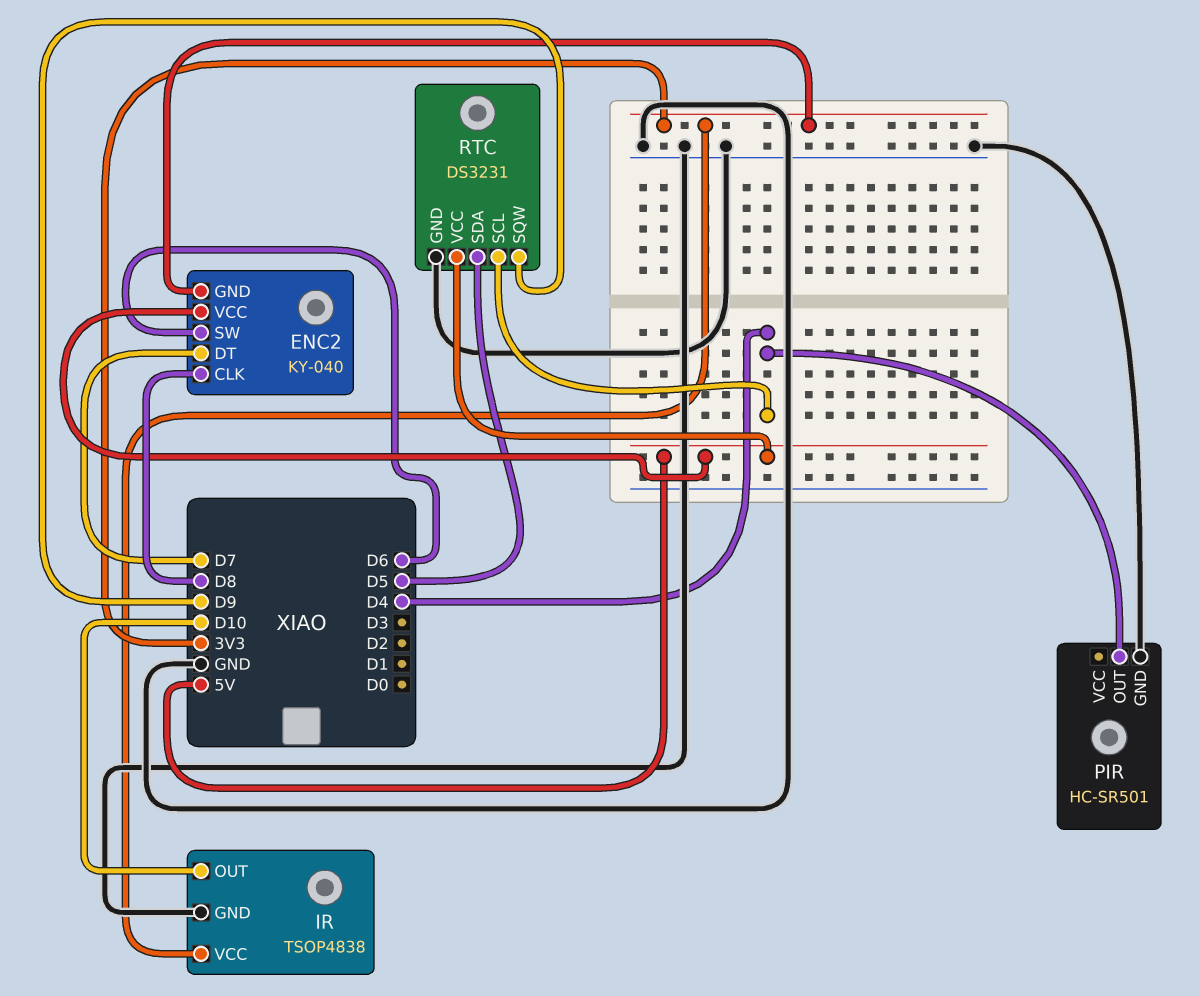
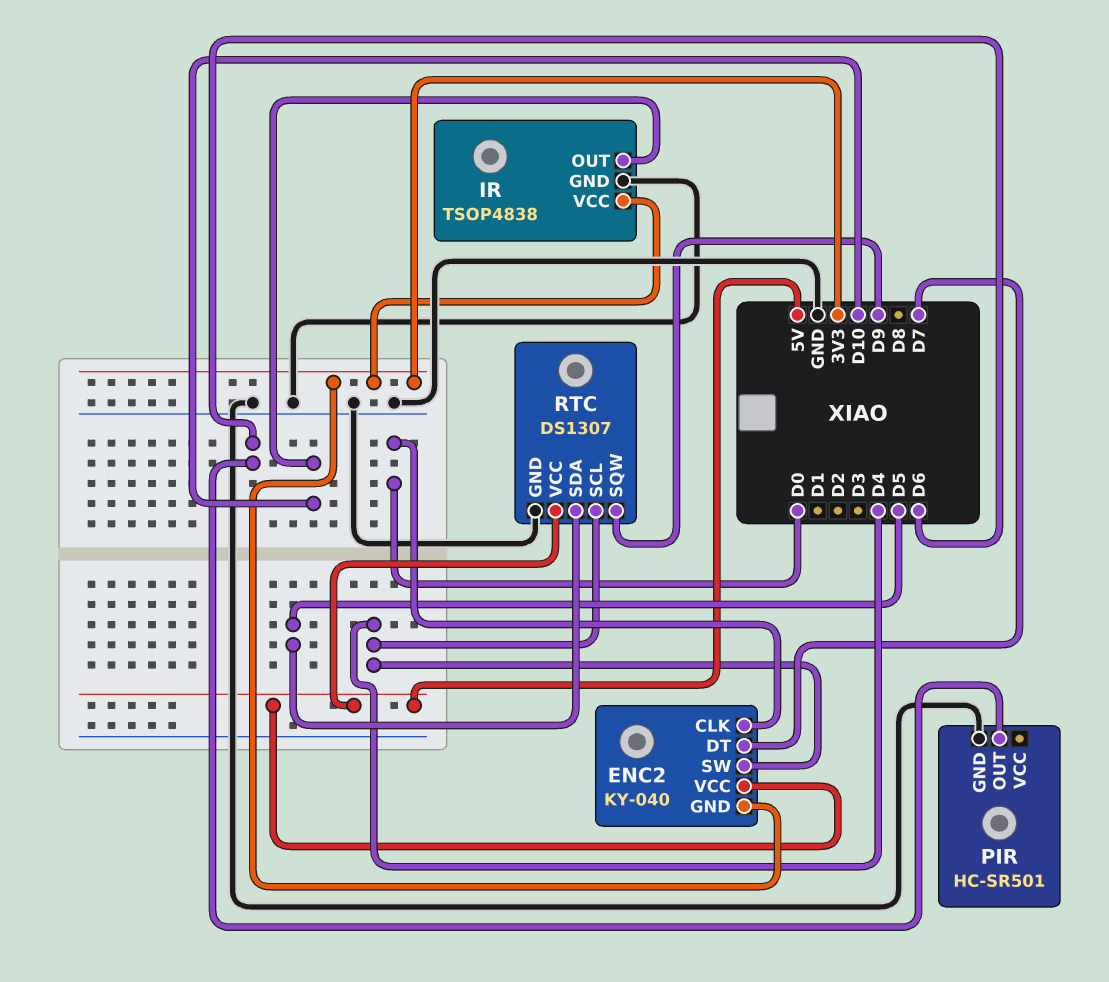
ENC2 pin CLK: D8 -> D0
ENC2 pin SW: D6 -> D4
PIR pin OUT: D4 -> D6
RTC: DS3231 -> DS1307

